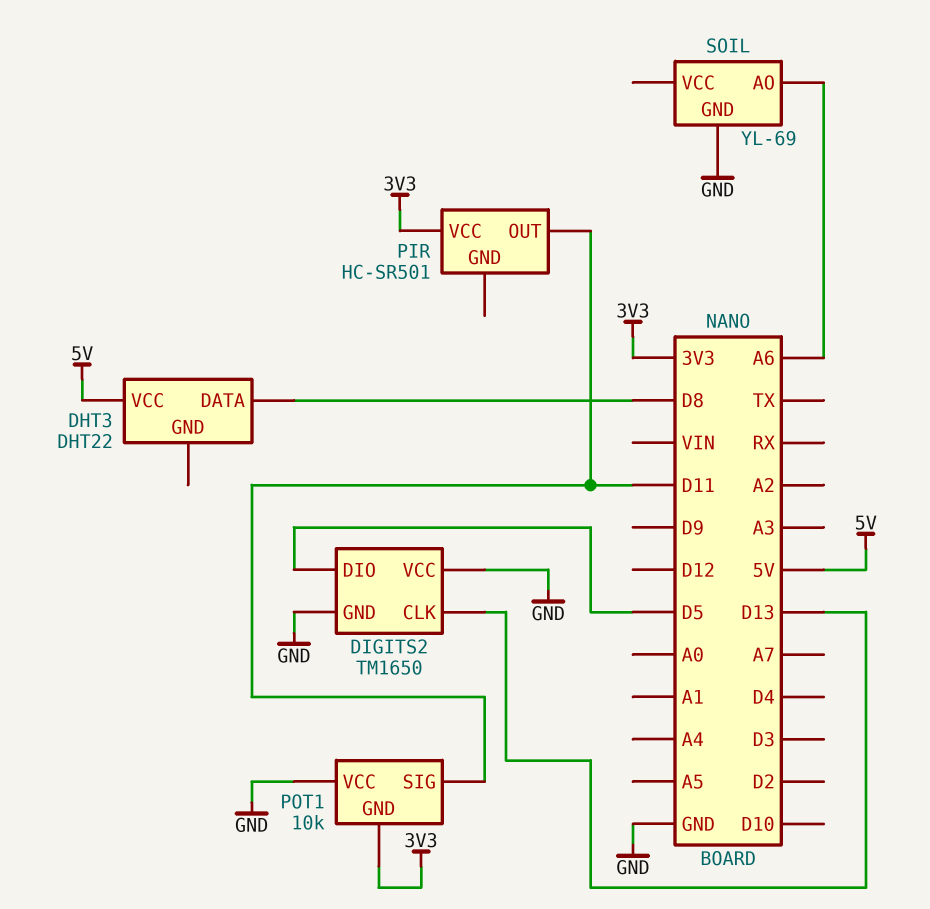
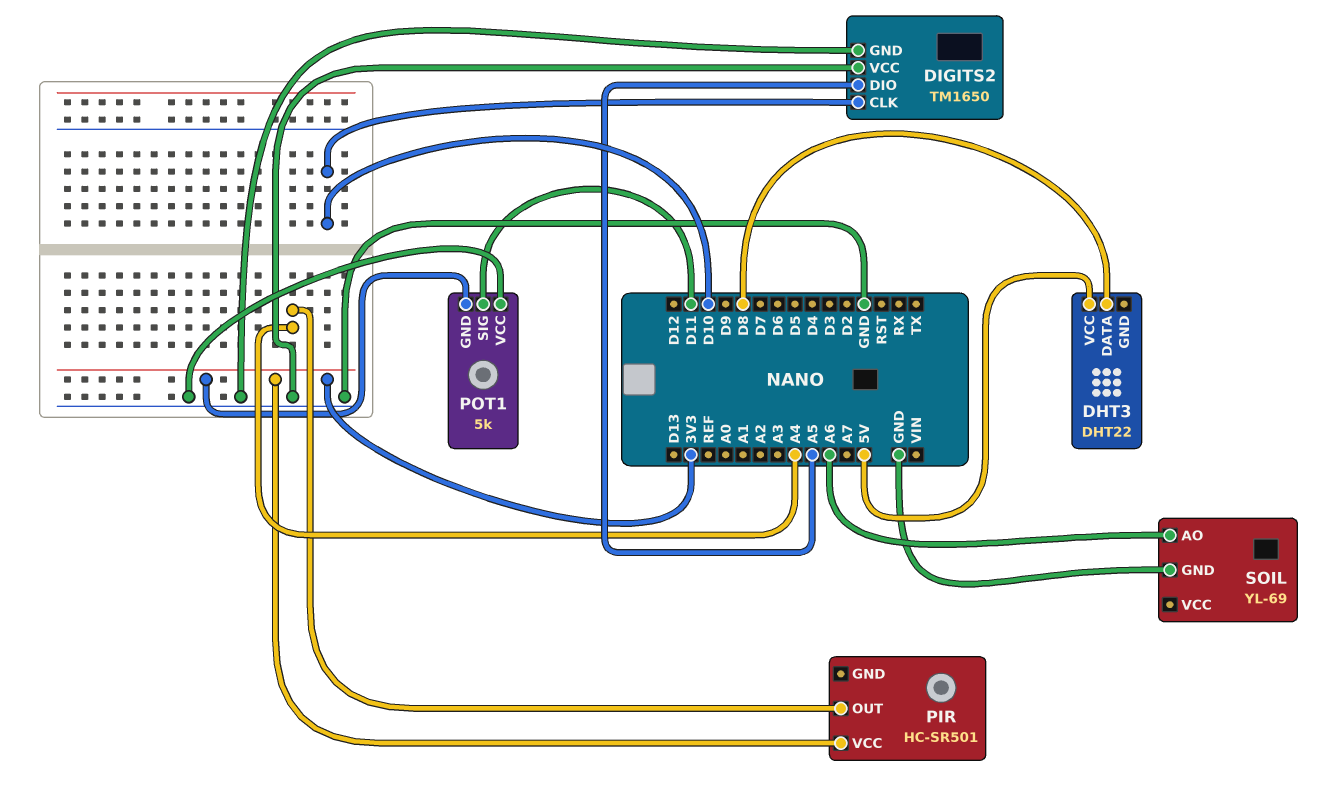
DIGITS2 pin CLK: D13 -> D10
DIGITS2 pin DIO: D5 -> A5
PIR pin OUT: D11 -> A4
POT1: 10k -> 5k

